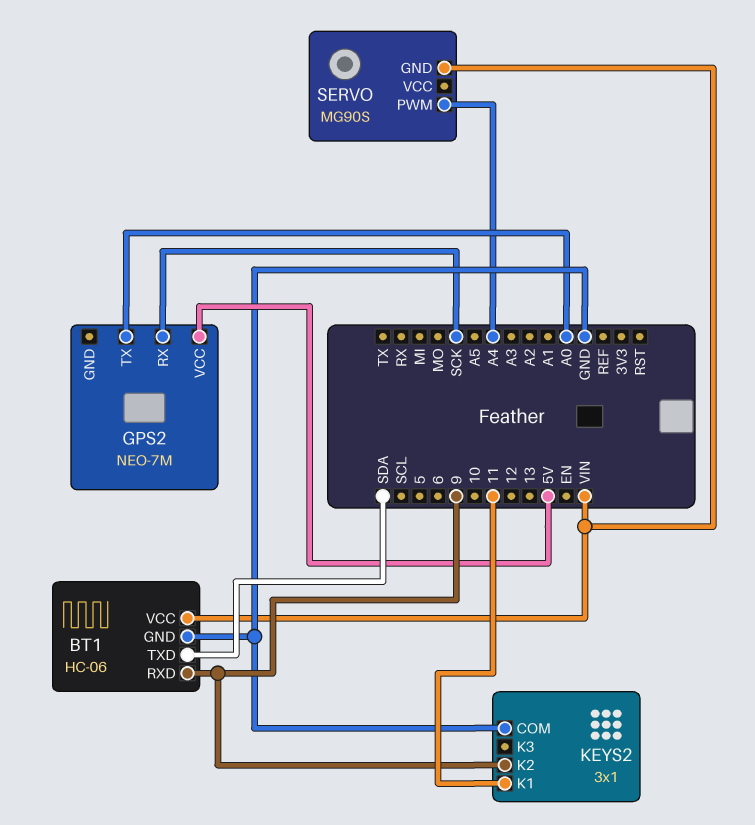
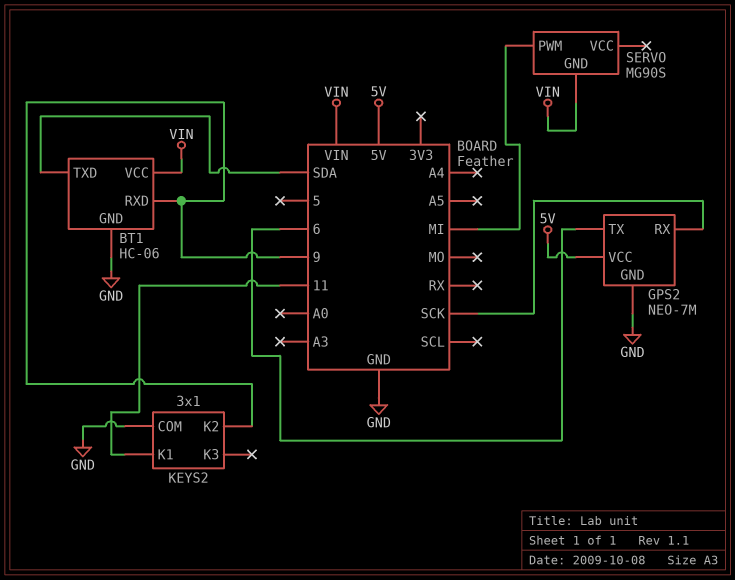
GPS2 pin GND: none -> GND
GPS2 pin TX: A0 -> 6
SERVO pin PWM: A4 -> MI

